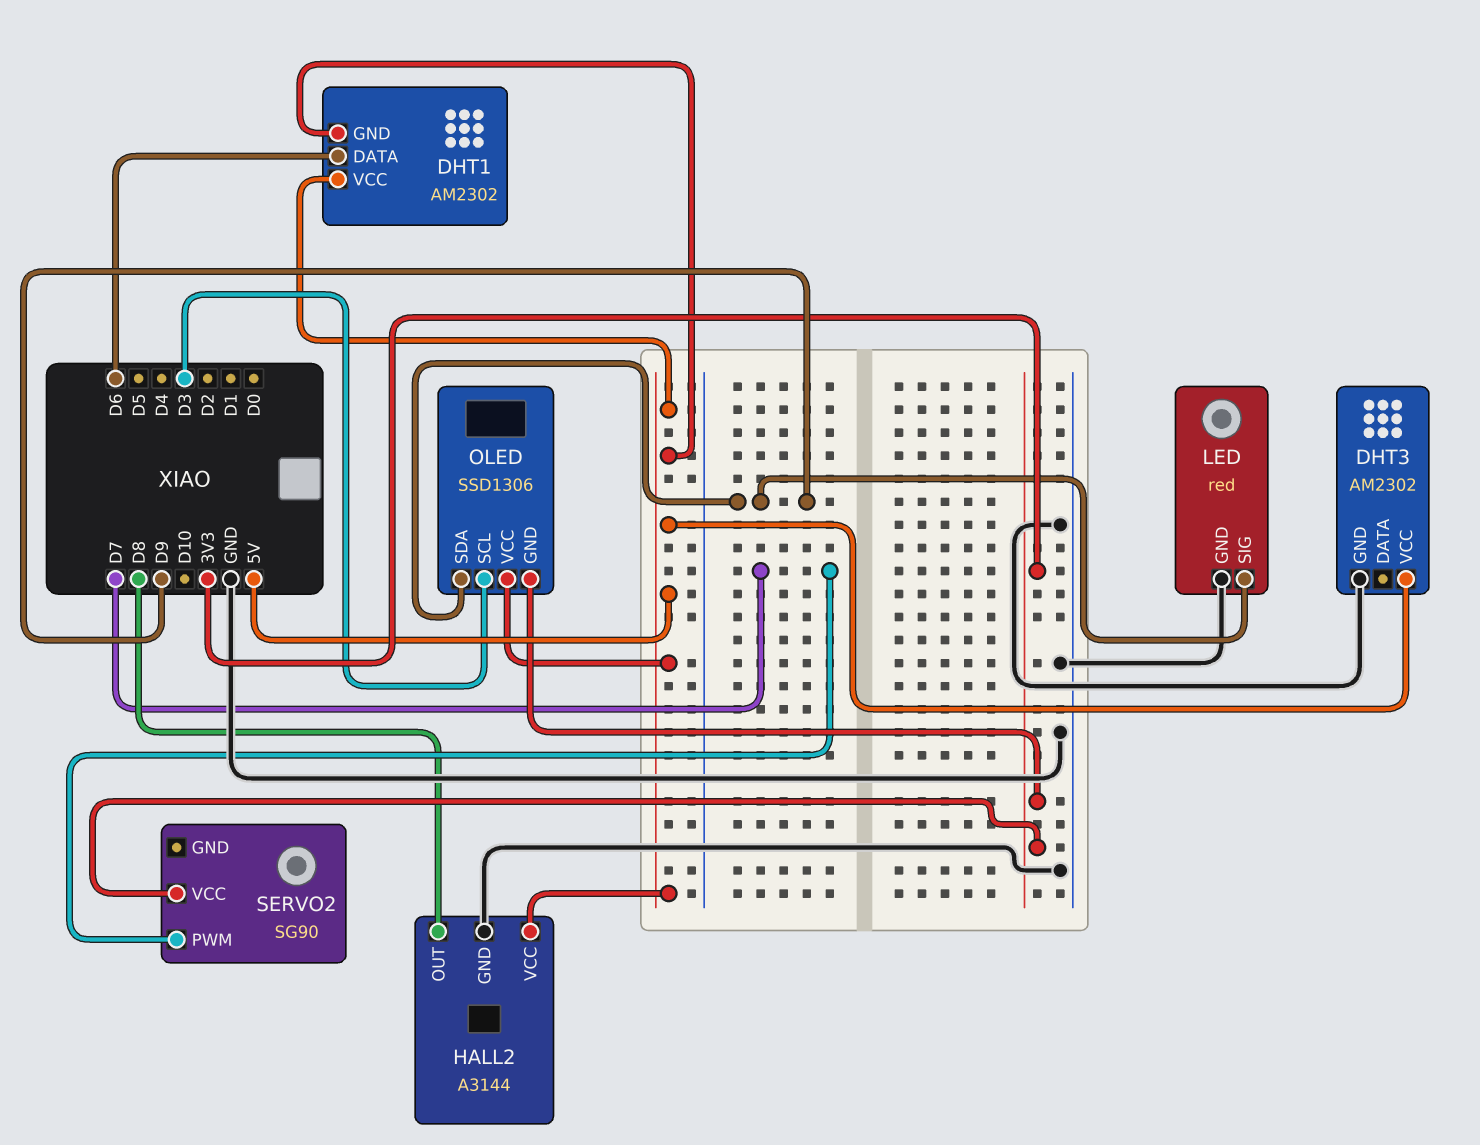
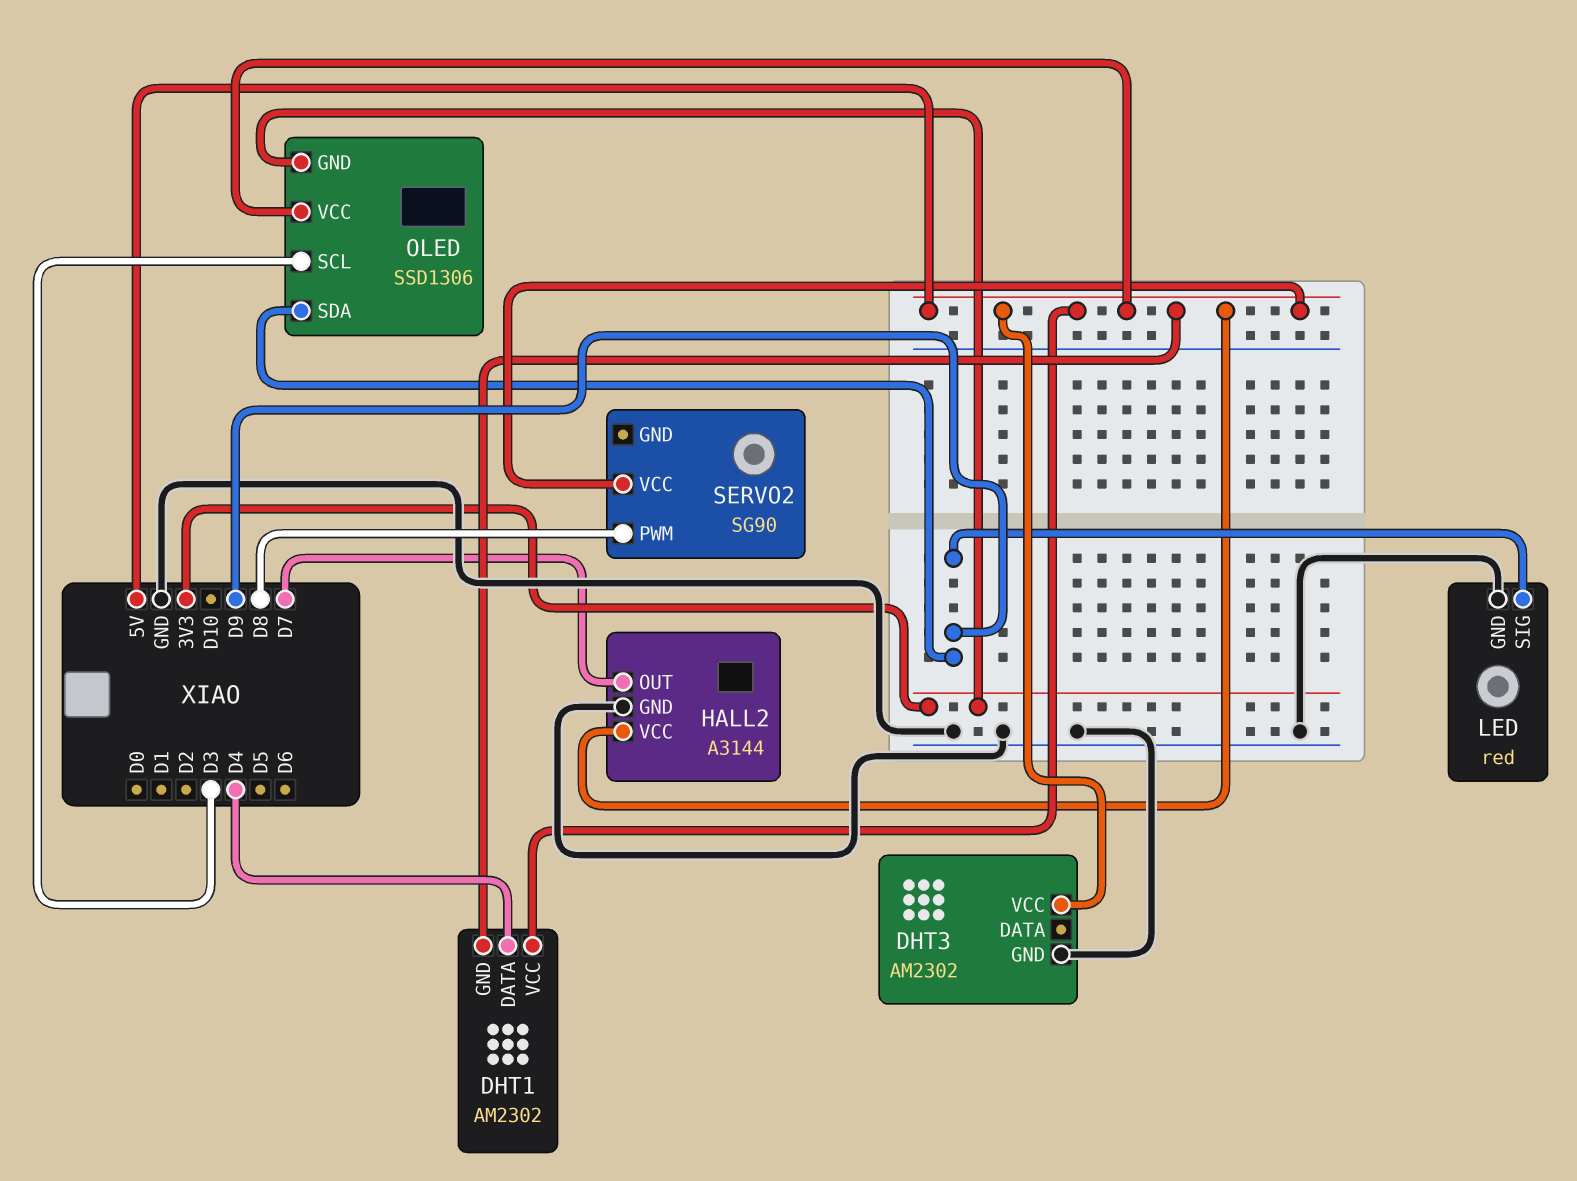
DHT1 pin DATA: D6 -> D4
HALL2 pin OUT: D8 -> D7
SERVO2 pin PWM: D7 -> D8
SERVO2 pin VCC: 3V3 -> 5V

